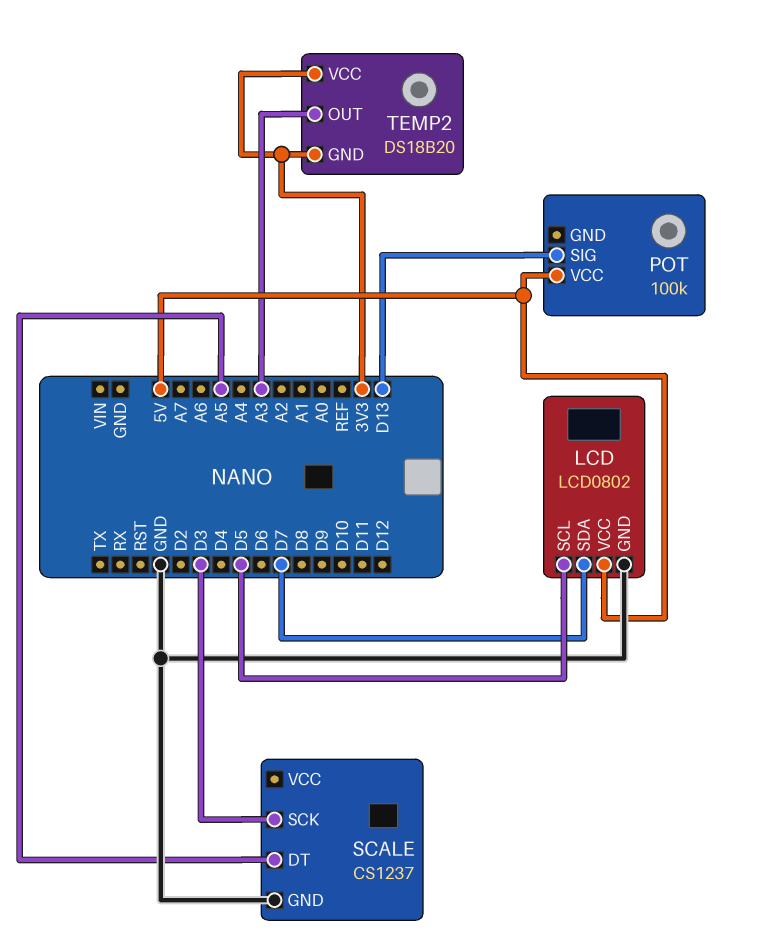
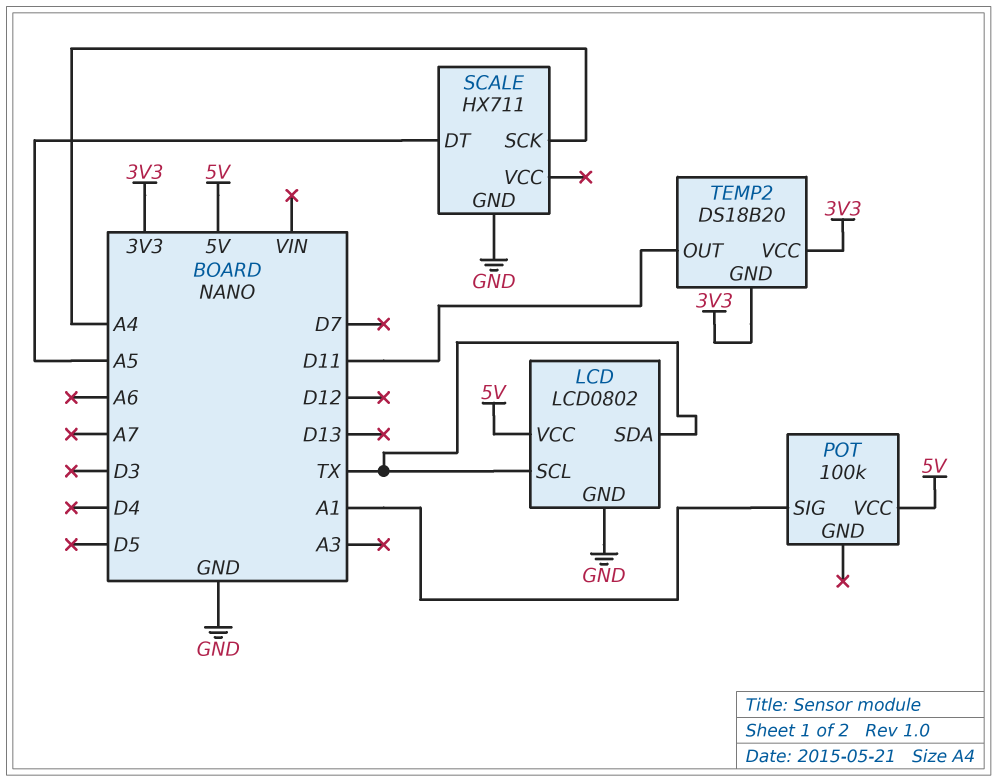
LCD pin SCL: D5 -> TX
LCD pin SDA: D7 -> TX
POT pin SIG: D13 -> A1
SCALE: CS1237 -> HX711
SCALE pin SCK: D3 -> A4
TEMP2 pin OUT: A3 -> D11

